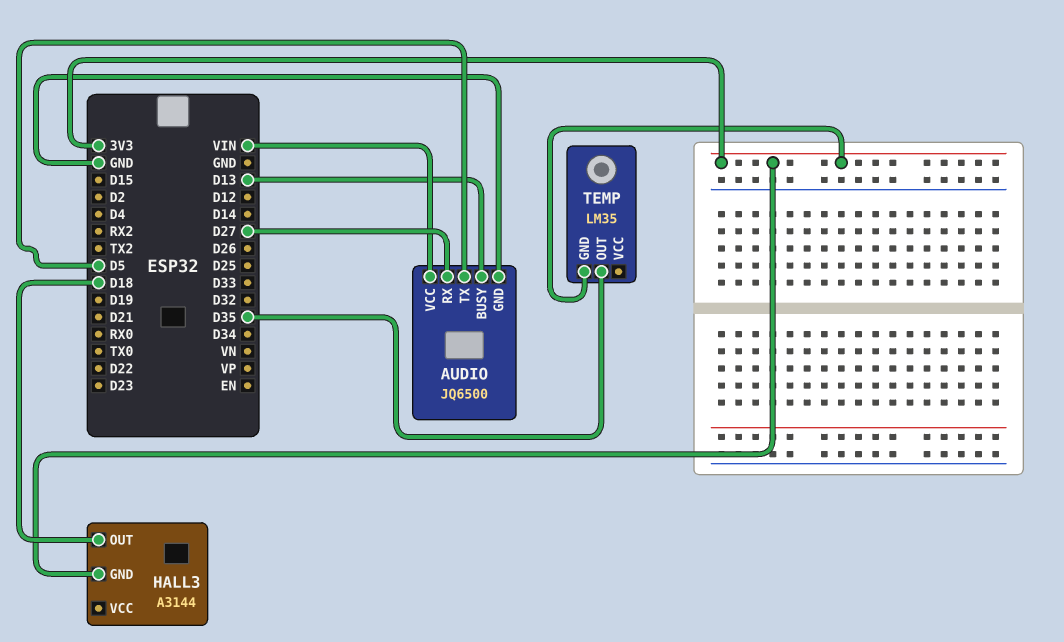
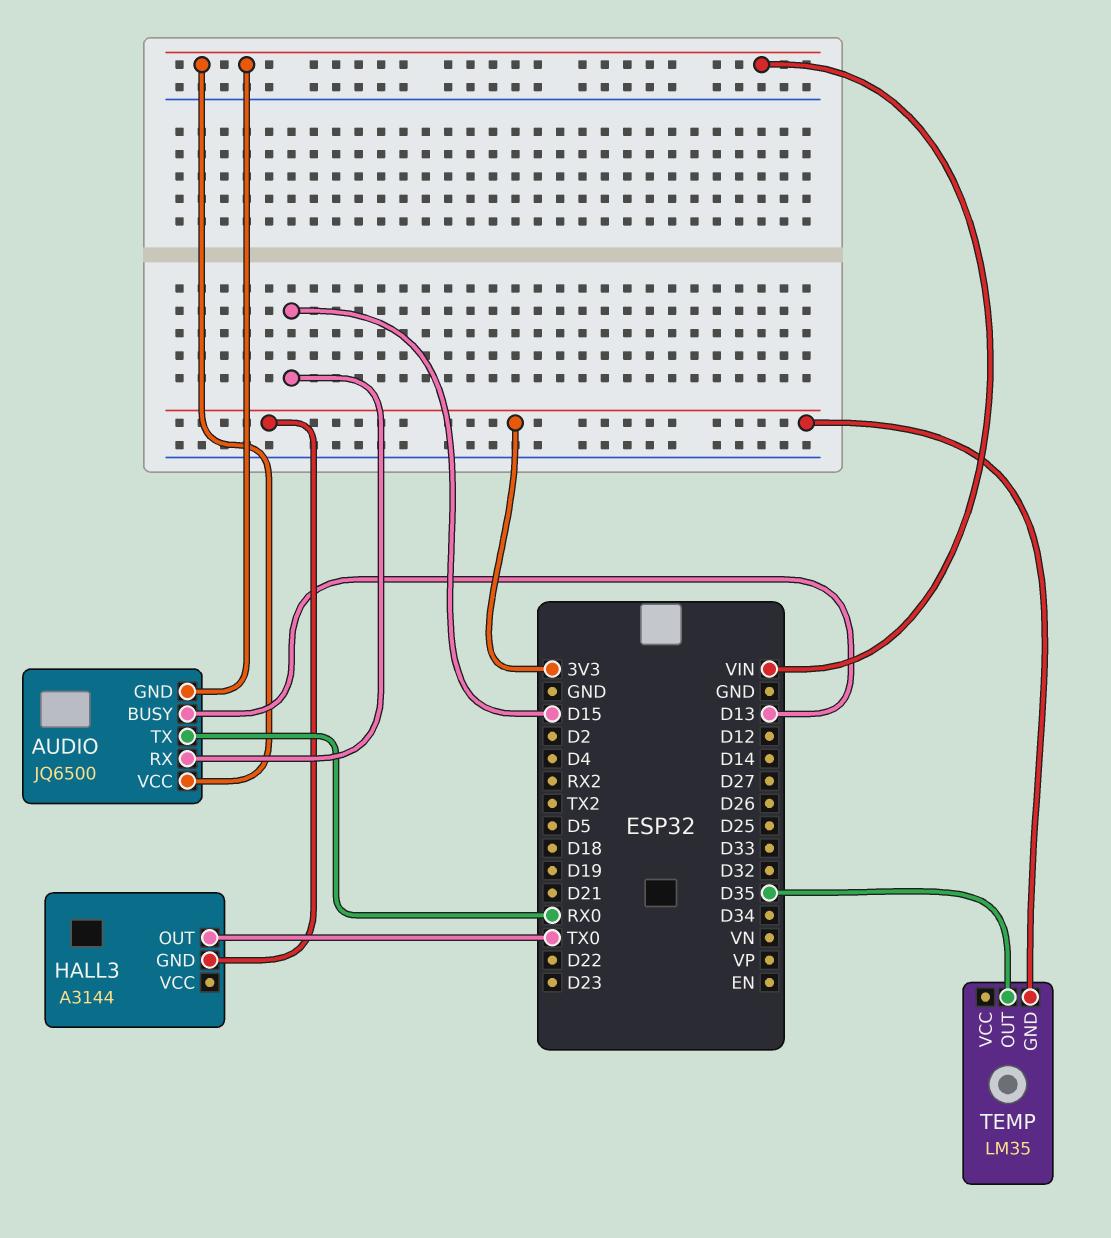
AUDIO pin GND: GND -> VIN
AUDIO pin RX: D27 -> D15
AUDIO pin TX: D5 -> RX0
HALL3 pin OUT: D18 -> TX0

